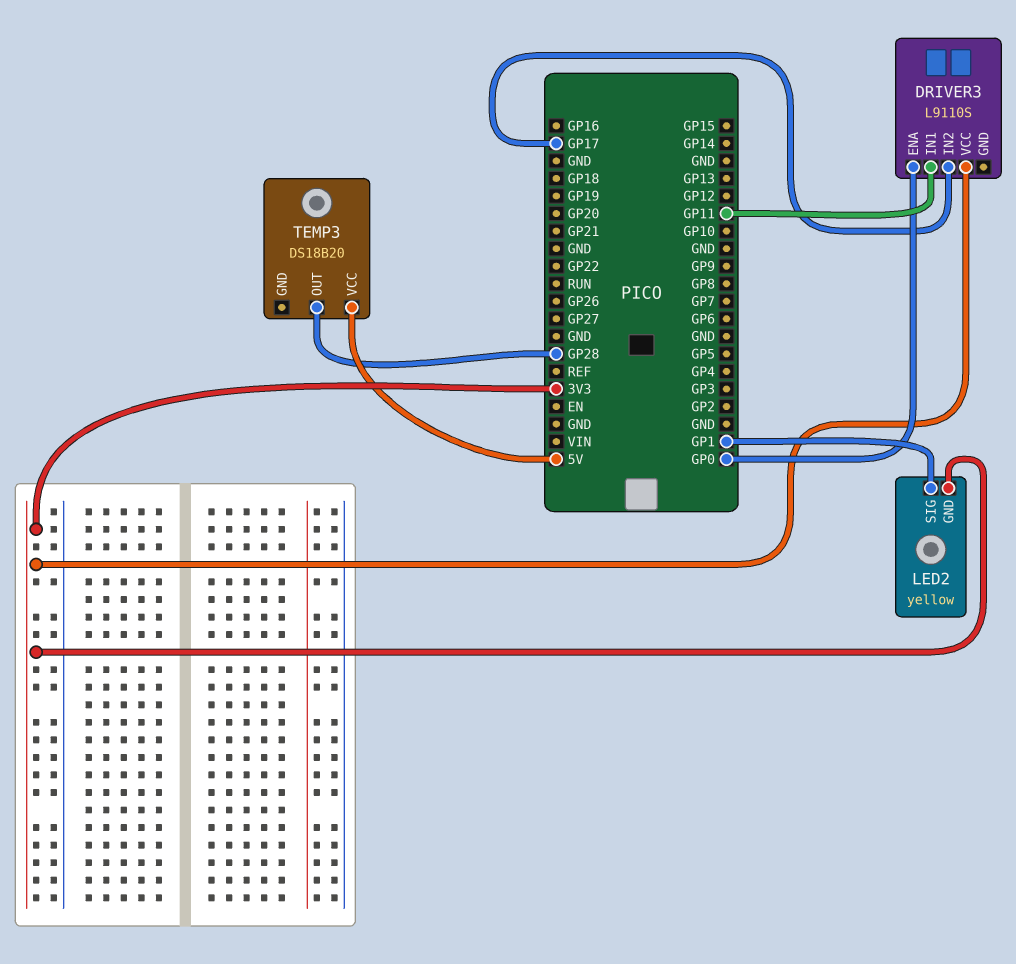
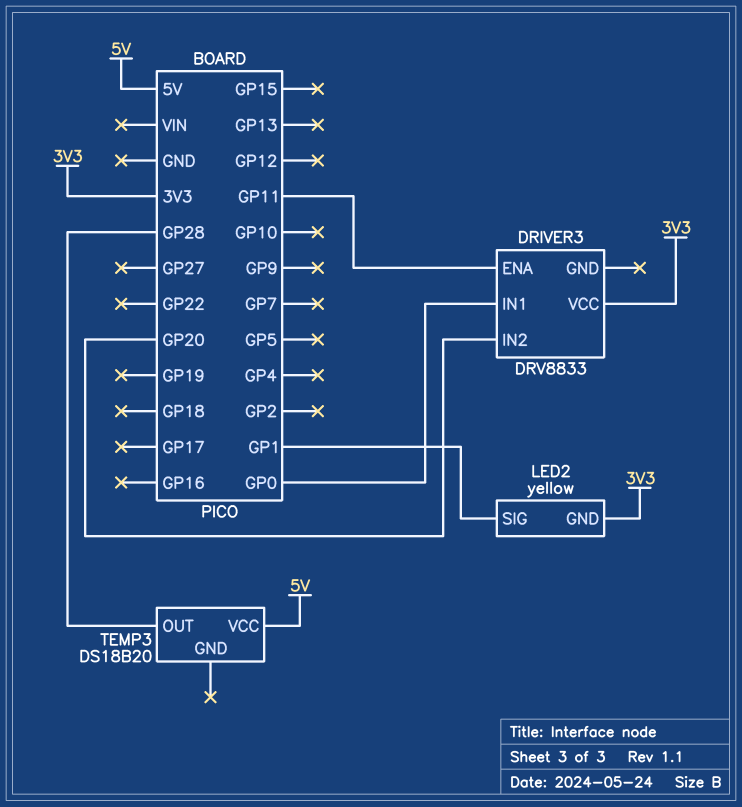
DRIVER3: L9110S -> DRV8833
DRIVER3 pin ENA: GP0 -> GP11
DRIVER3 pin IN1: GP11 -> GP0
DRIVER3 pin IN2: GP17 -> GP20

